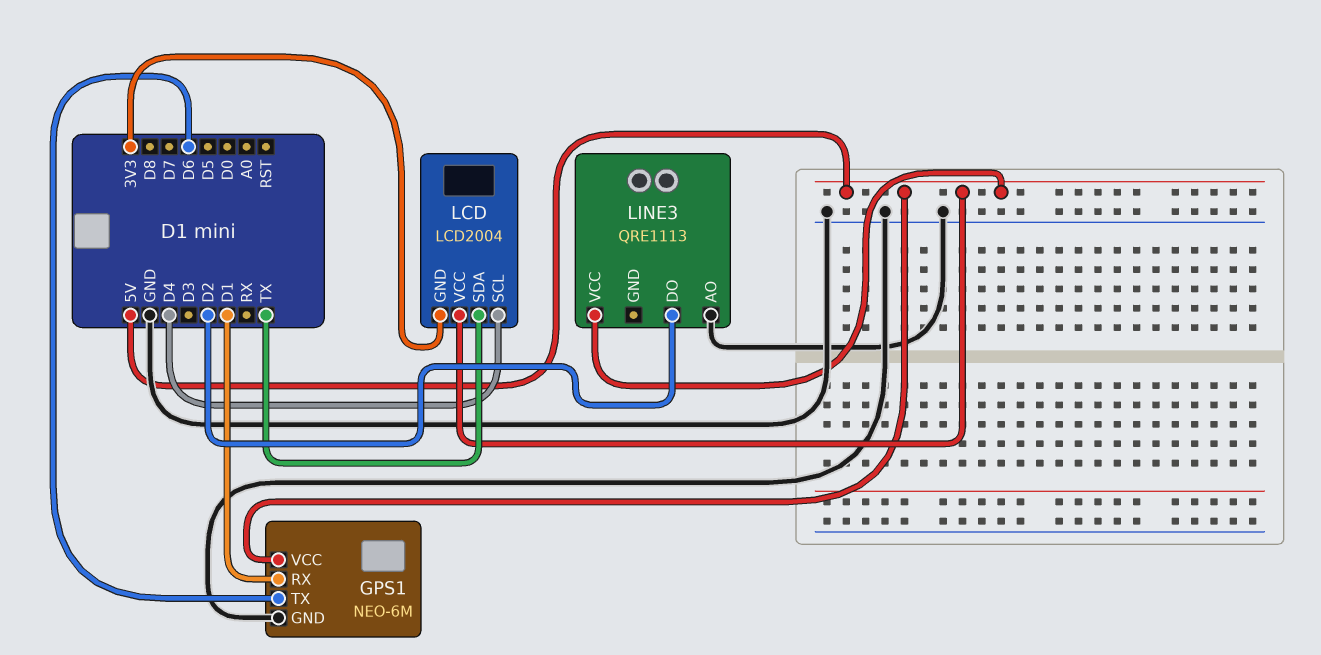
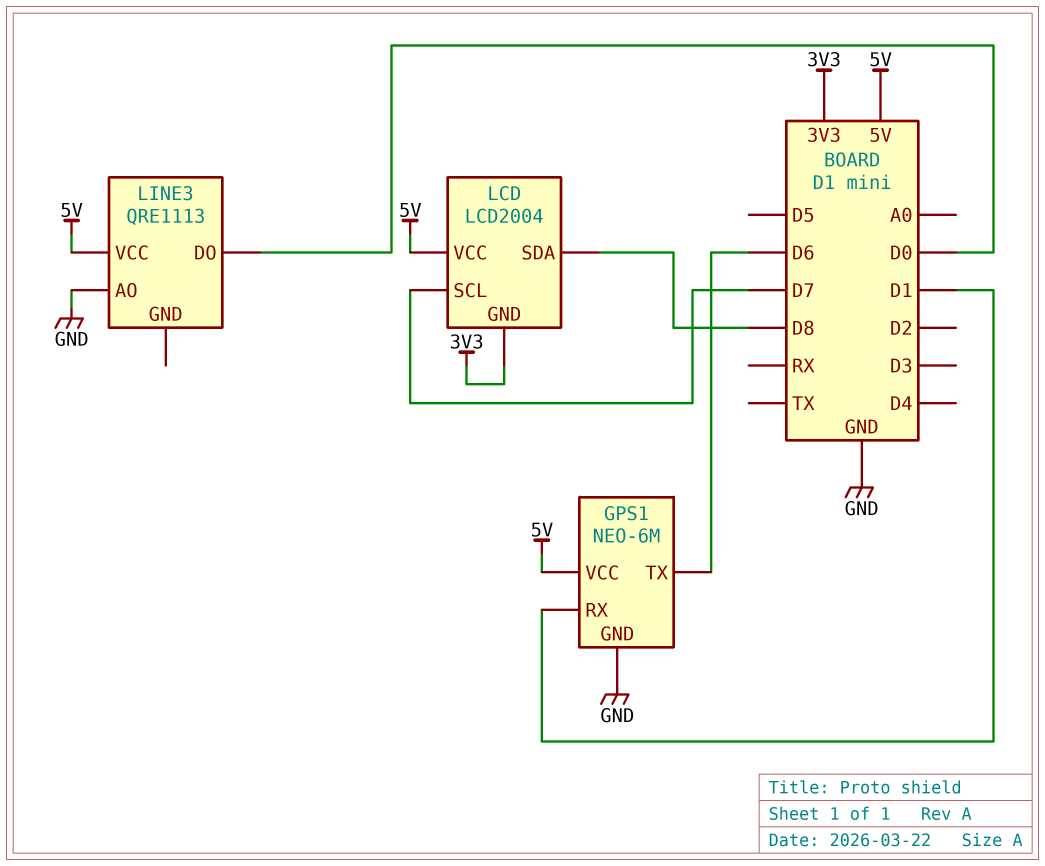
LCD pin SCL: D4 -> D7
LCD pin SDA: TX -> D8
LINE3 pin DO: D2 -> D0

